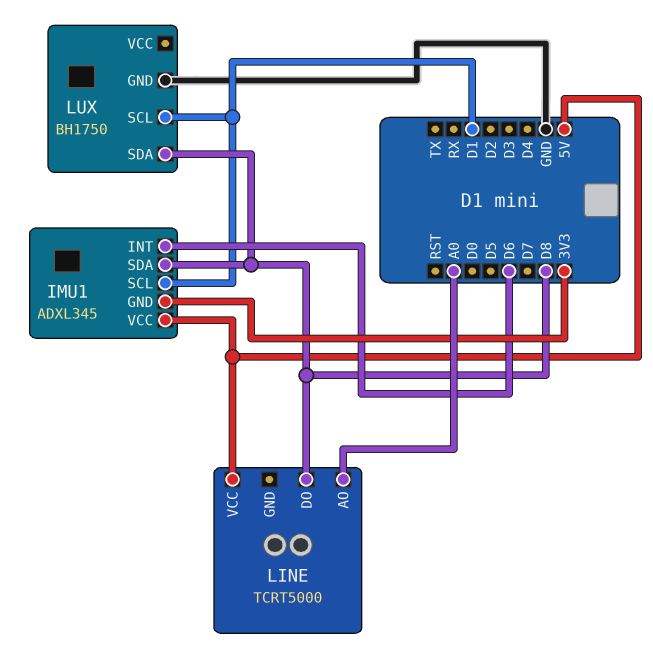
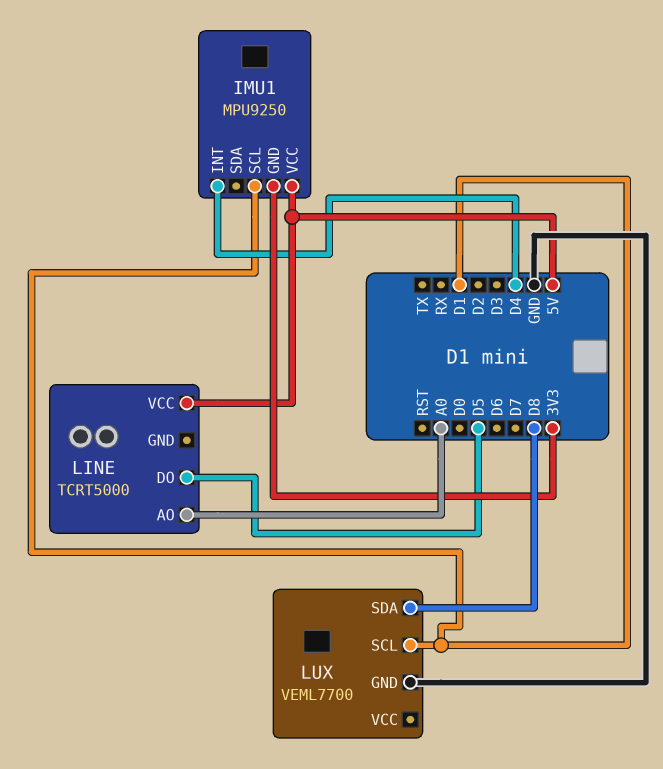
IMU1: ADXL345 -> MPU9250
IMU1 pin INT: D6 -> D4
IMU1 pin SDA: D8 -> none
LINE pin DO: D8 -> D5
LUX: BH1750 -> VEML7700

